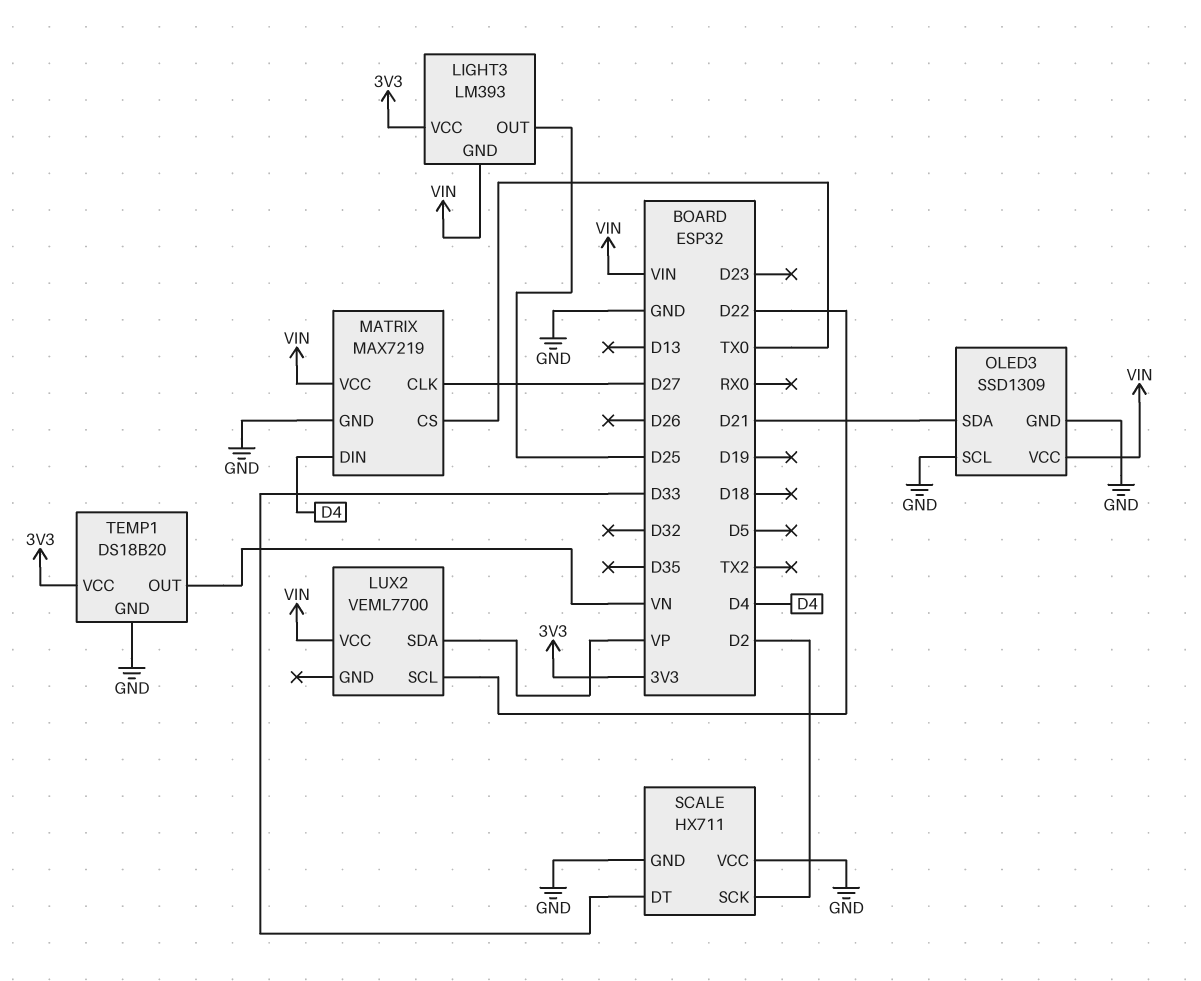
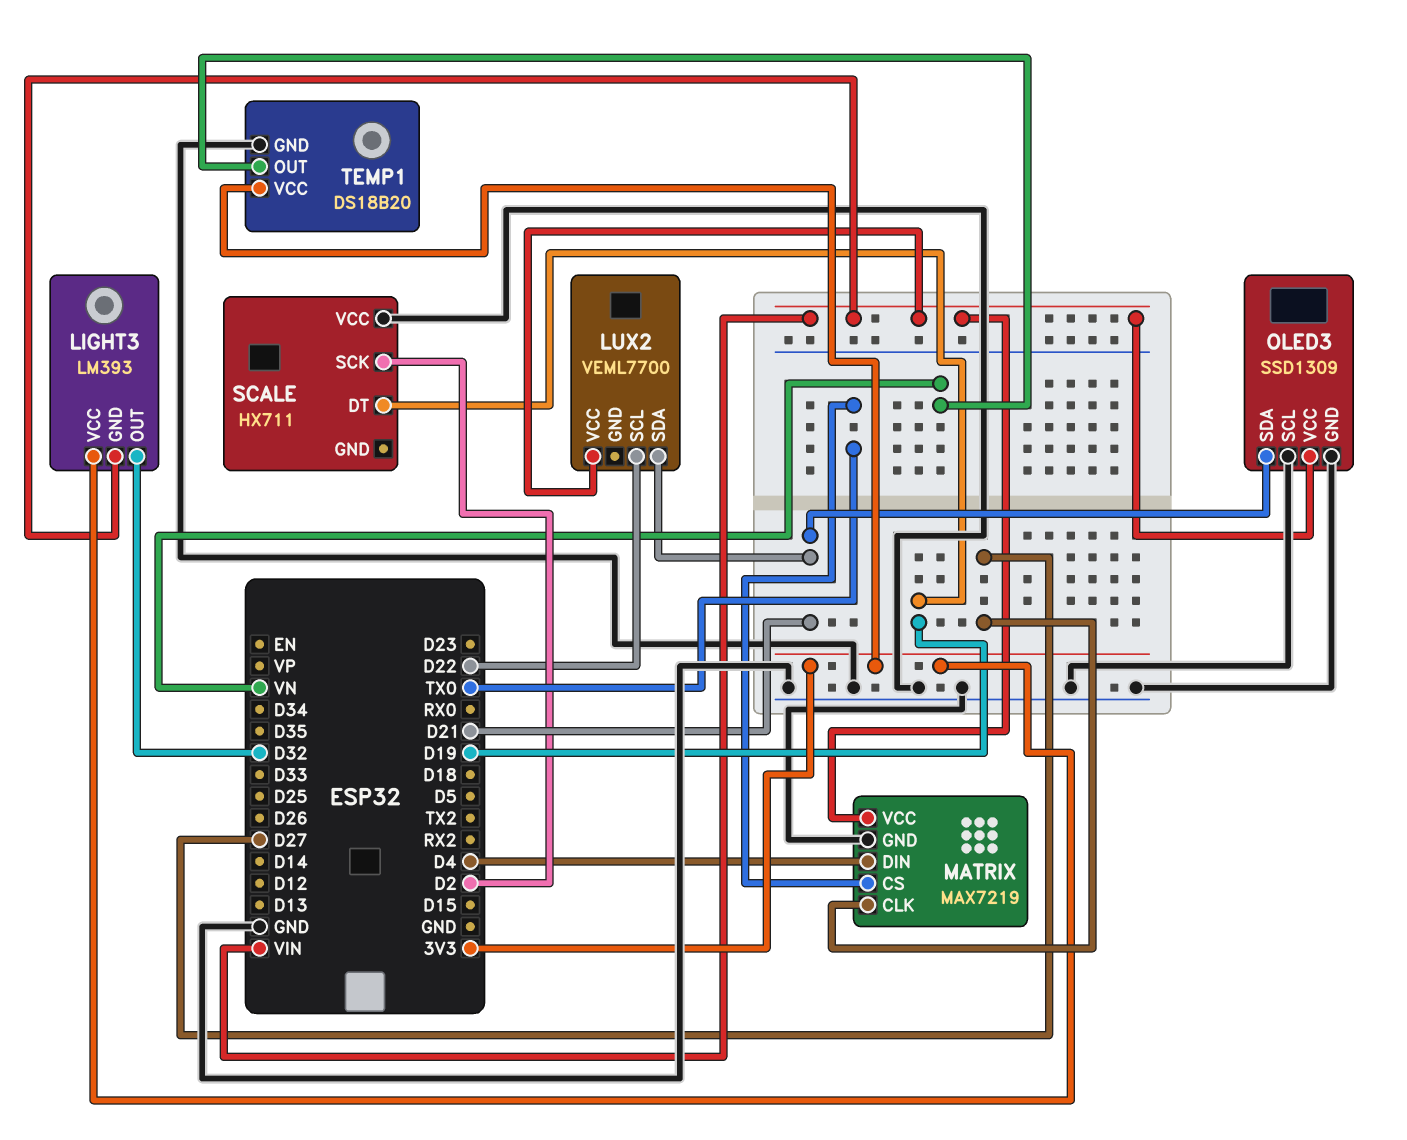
LIGHT3 pin OUT: D25 -> D32
LUX2 pin SDA: VP -> D21
SCALE pin DT: D33 -> D19
SCALE pin GND: GND -> none

